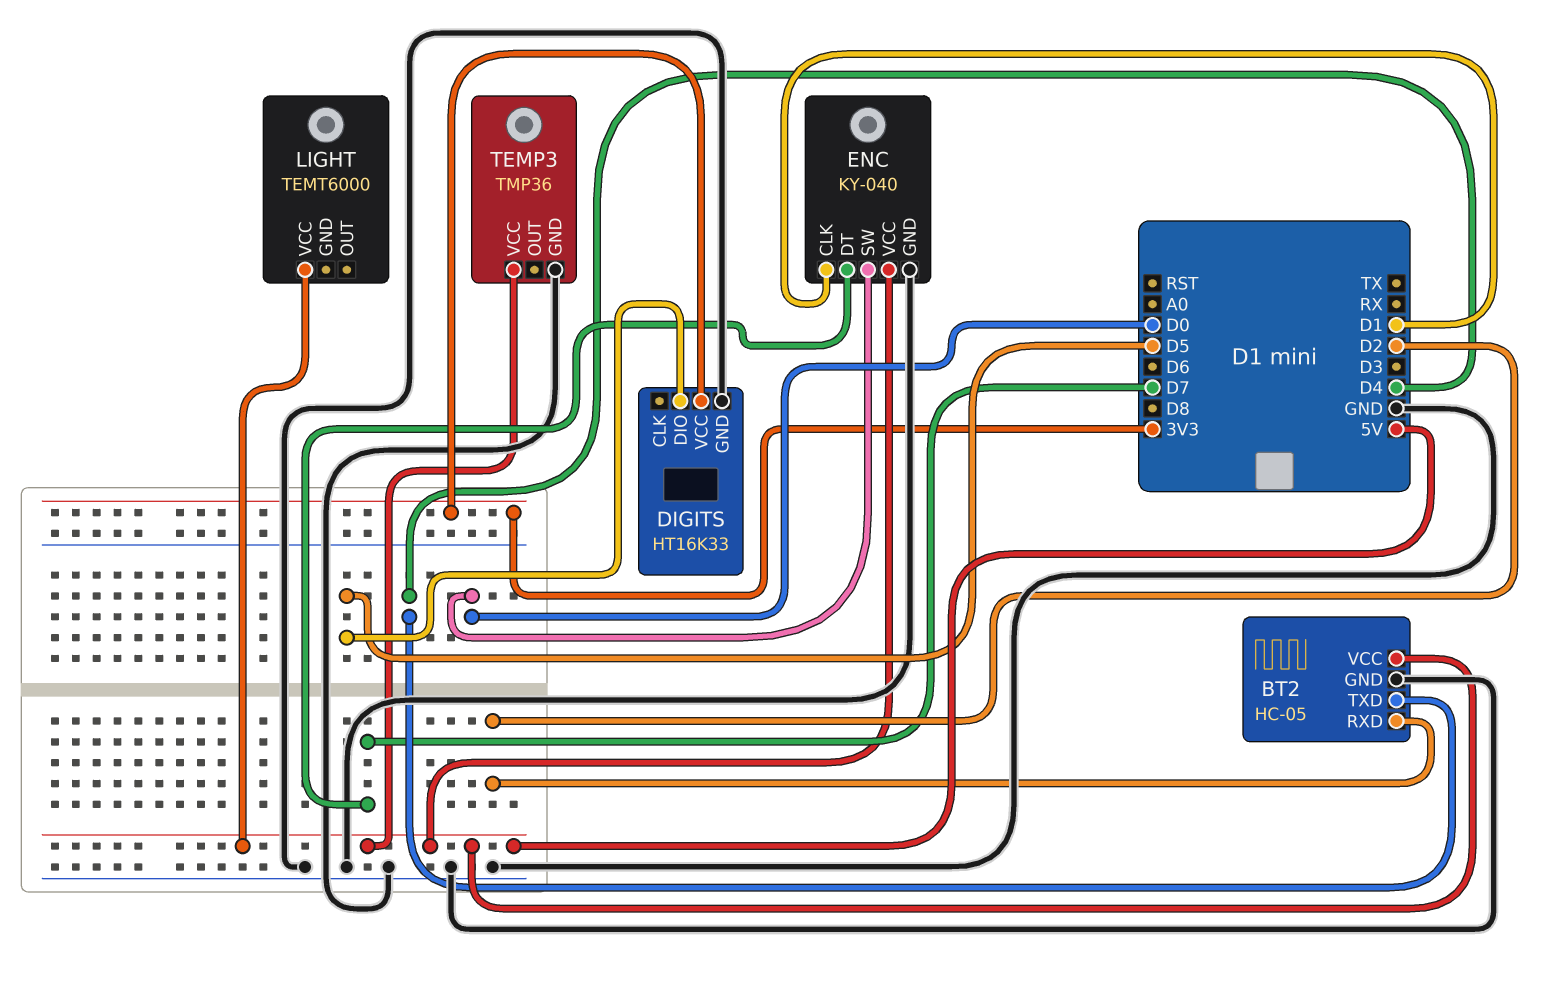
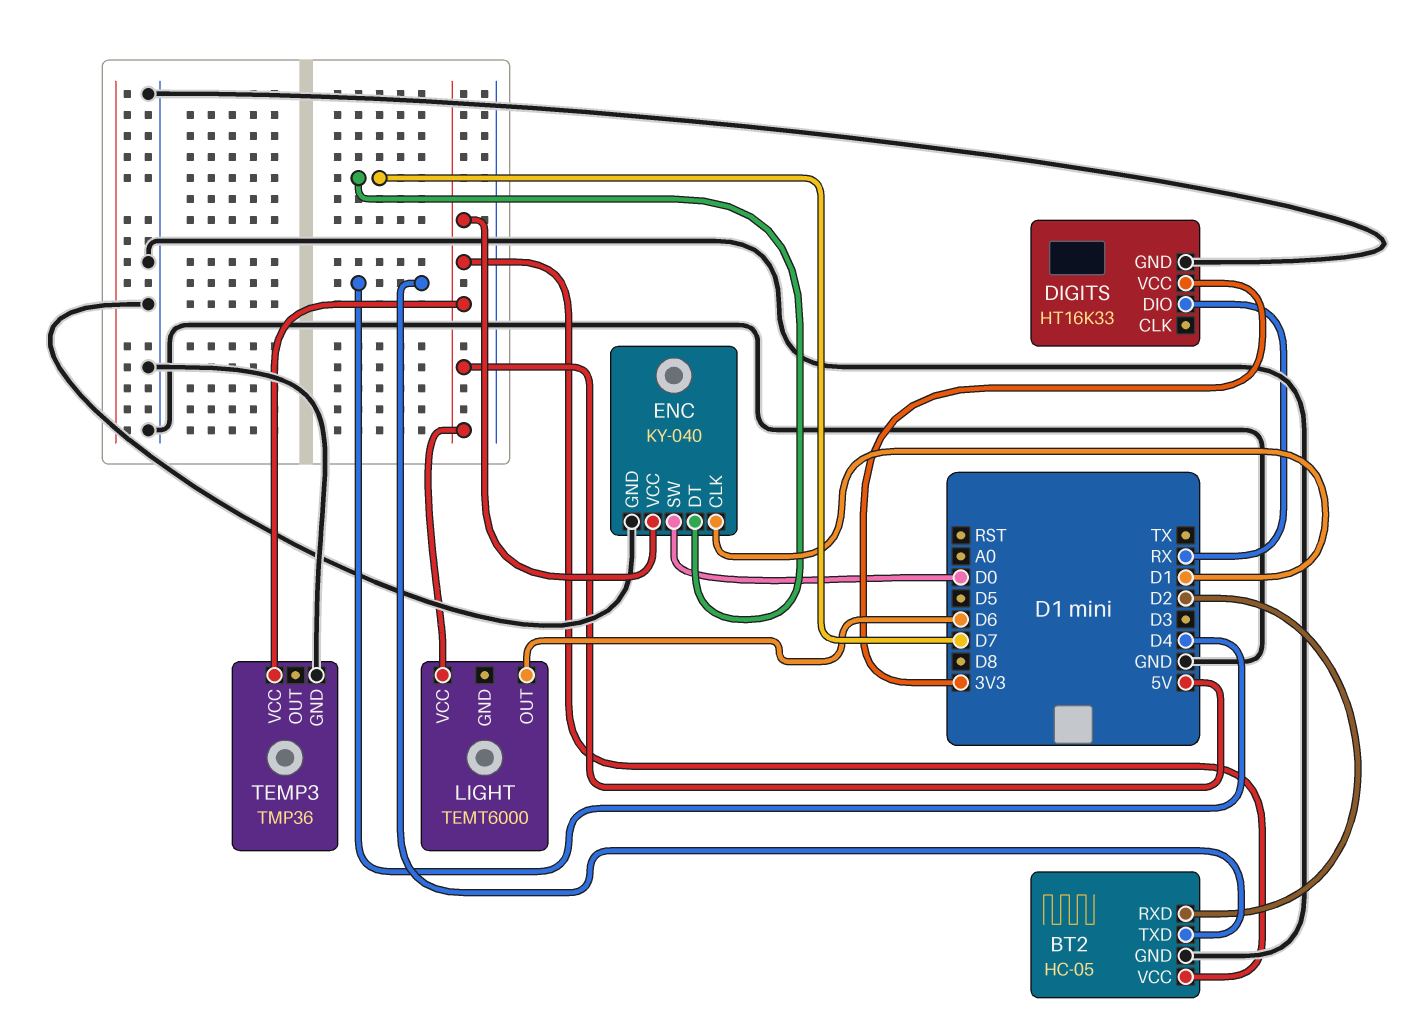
DIGITS pin DIO: D5 -> RX
LIGHT pin OUT: none -> D6

